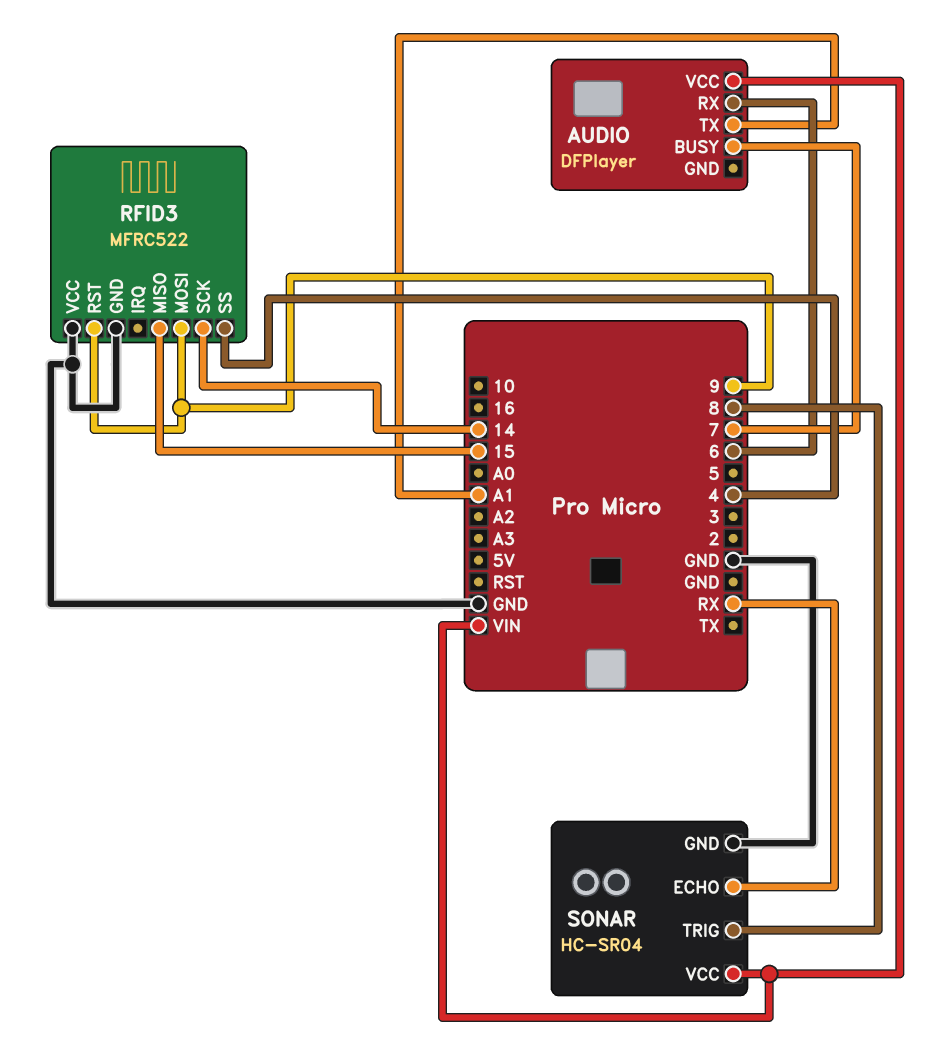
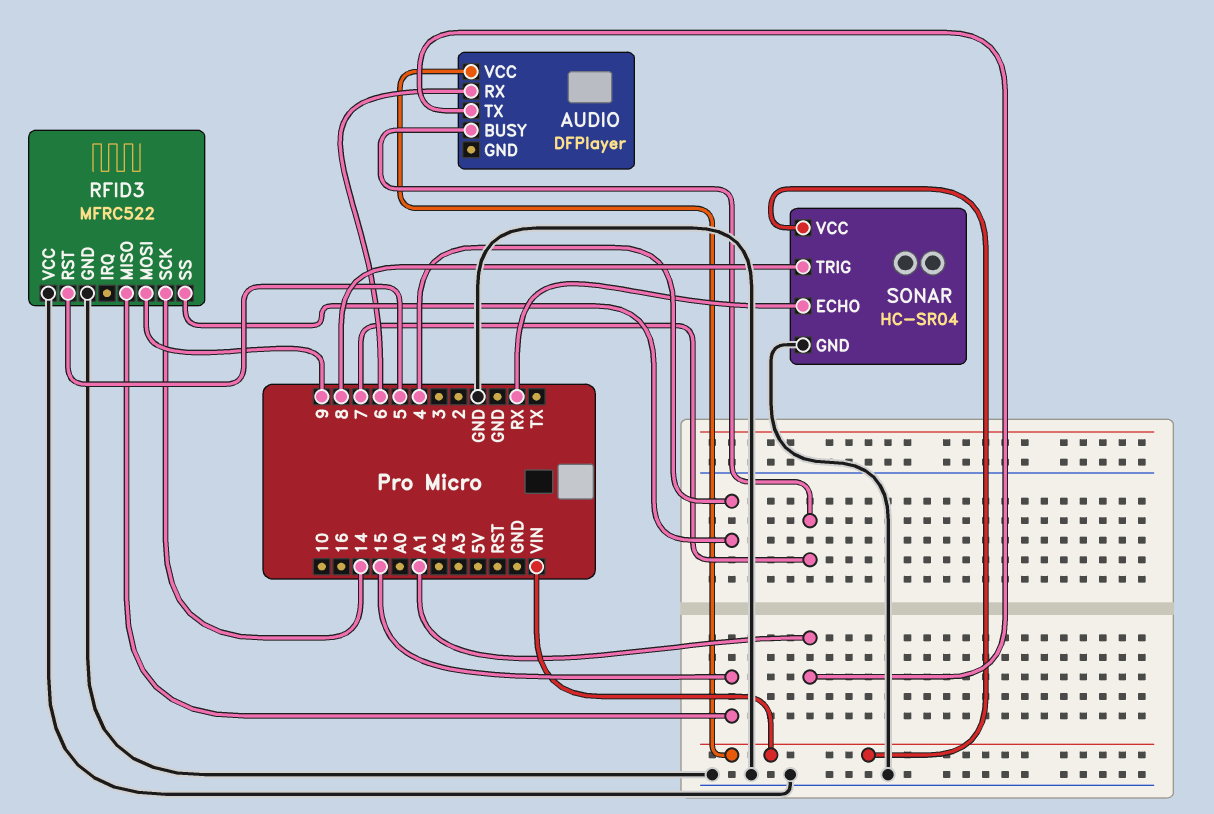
RFID3 pin RST: 9 -> 5

